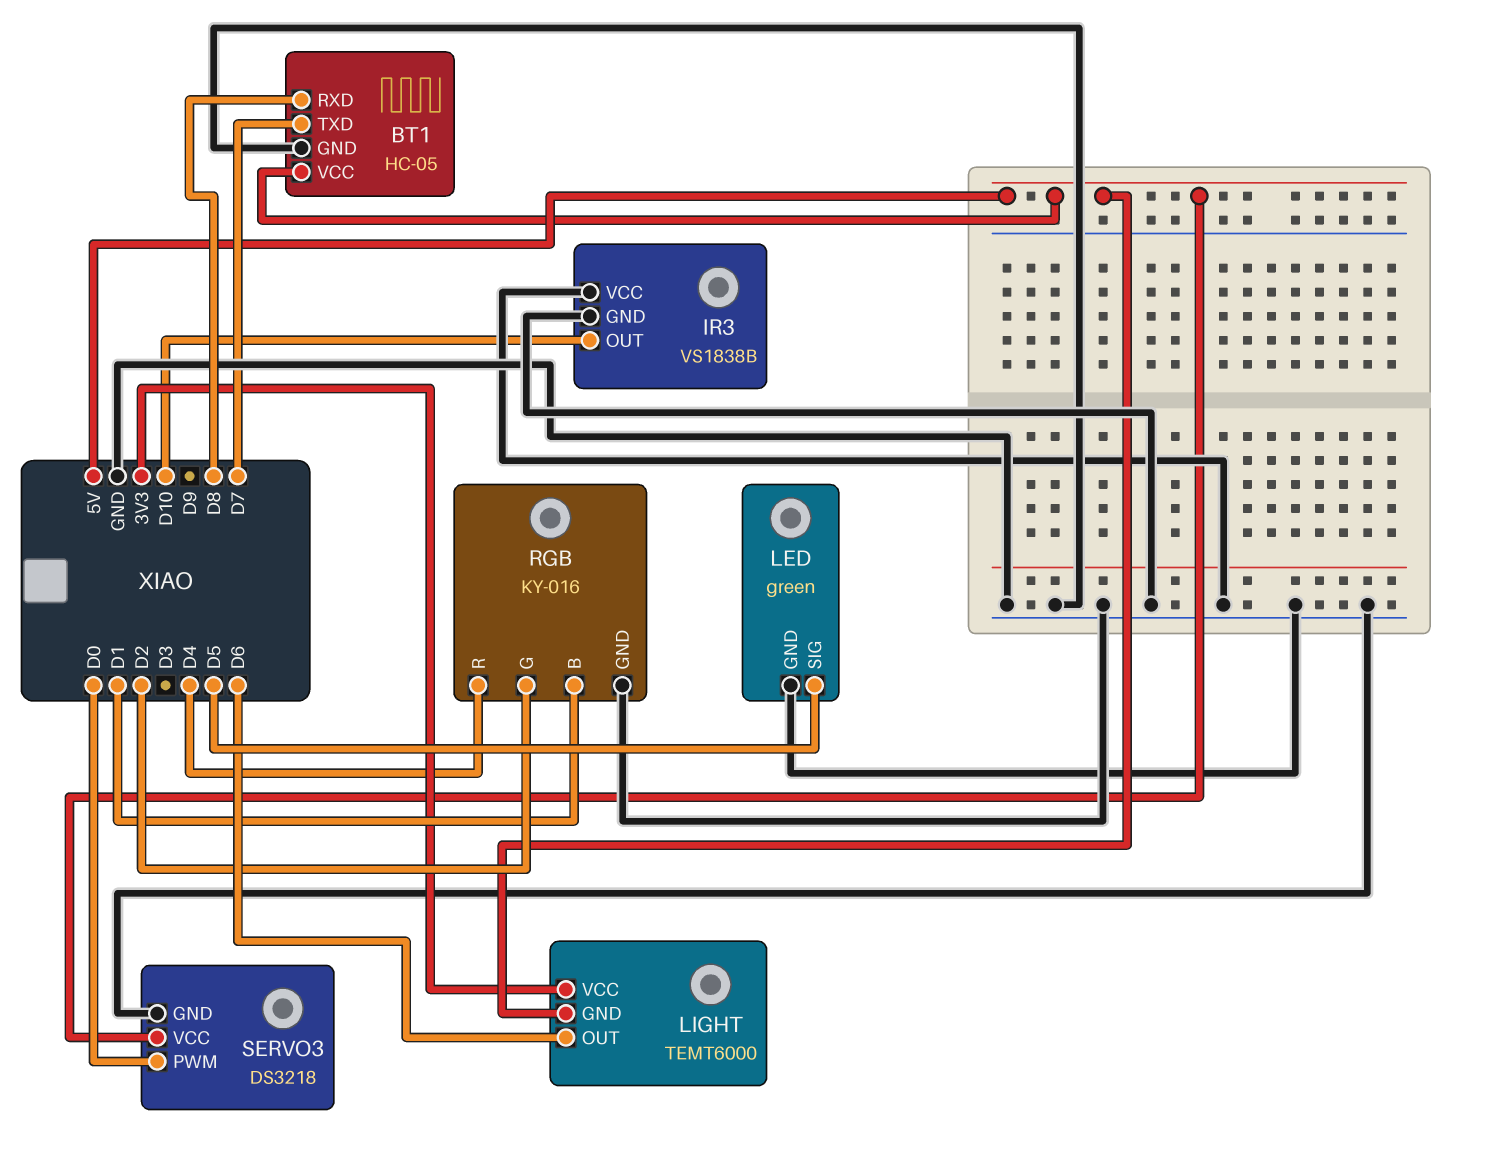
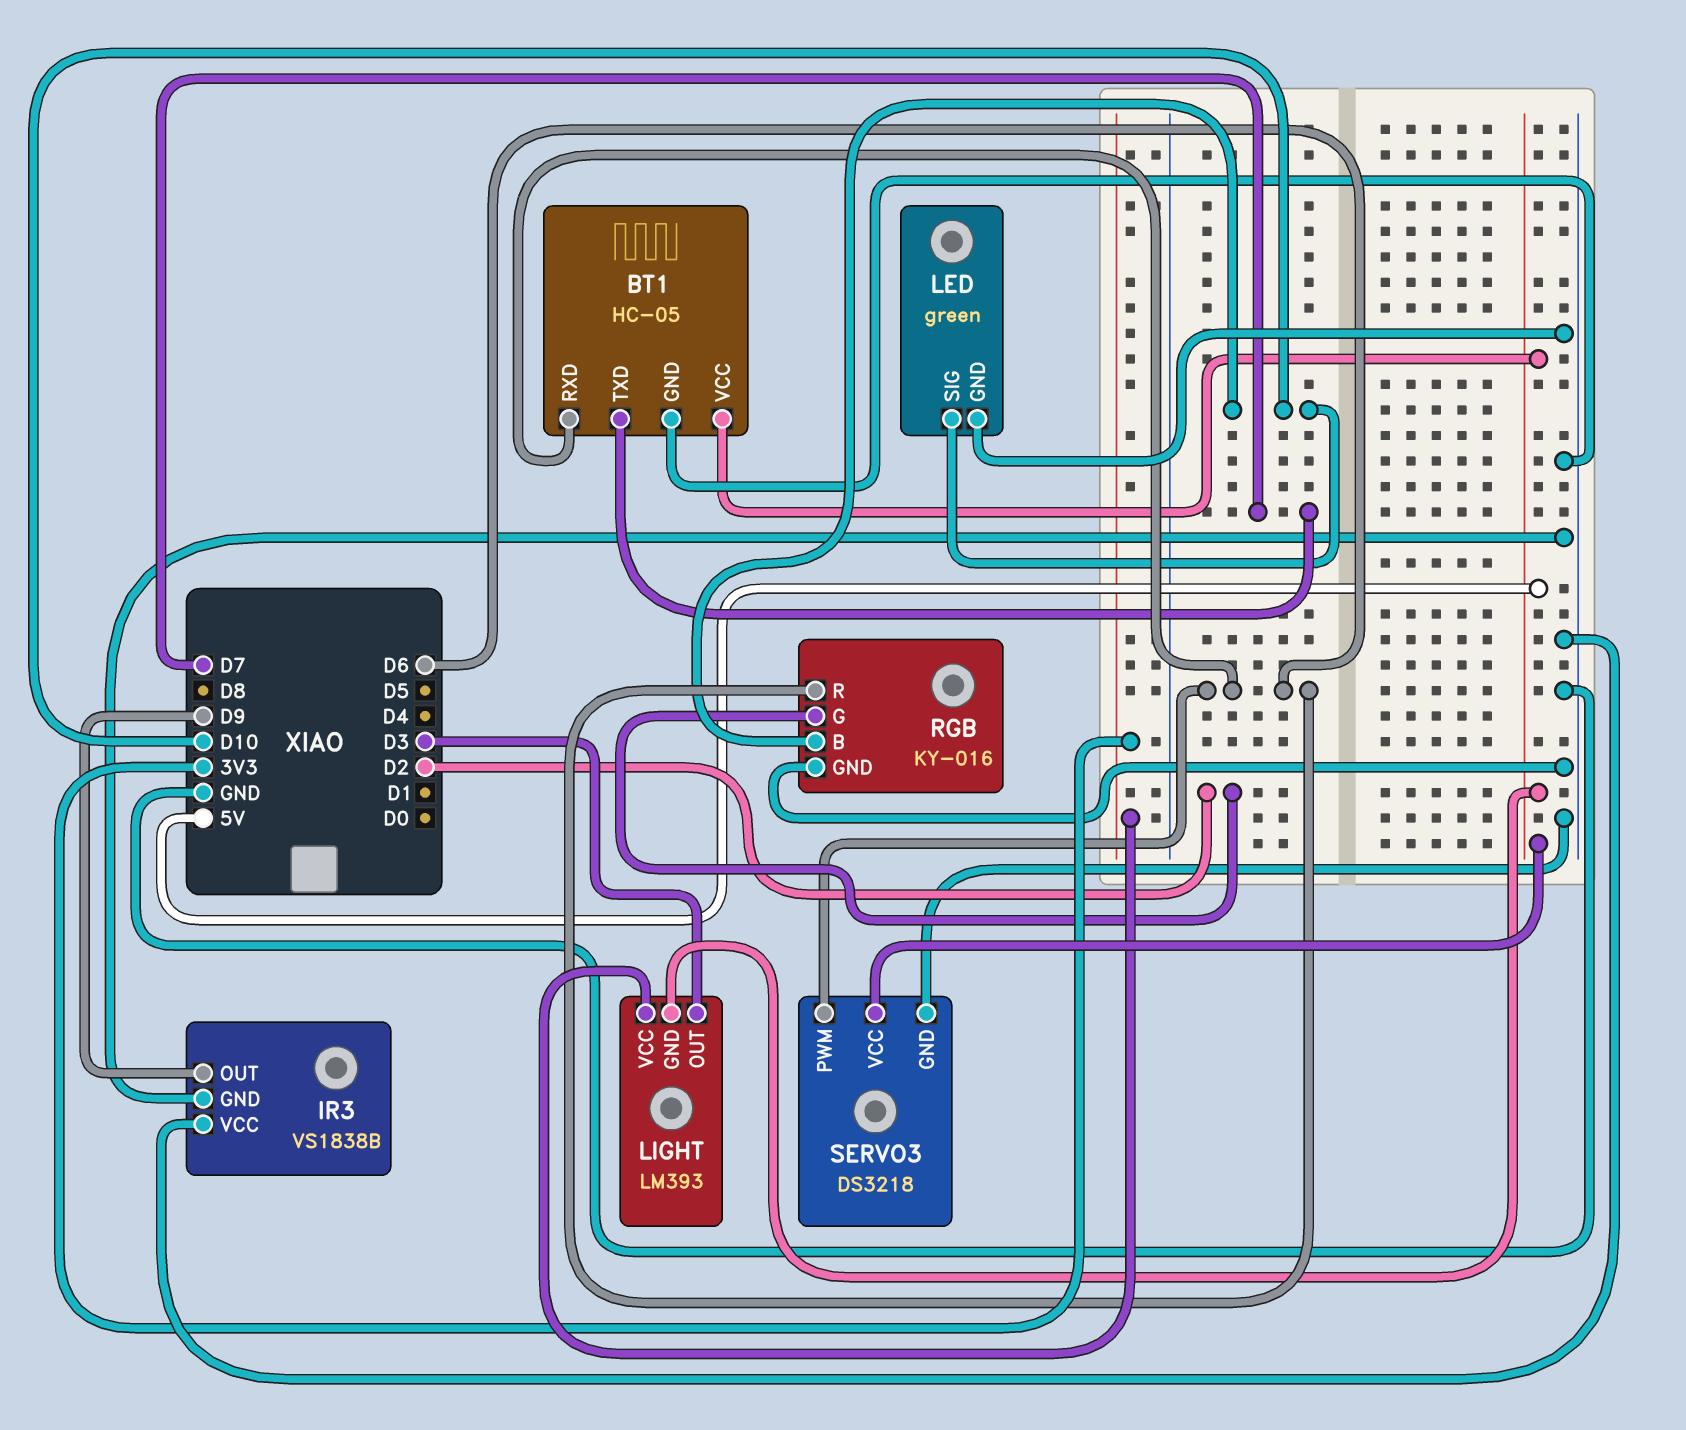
BT1 pin RXD: D8 -> D6
IR3 pin OUT: D10 -> D9
LED pin SIG: D5 -> D10
LIGHT: TEMT6000 -> LM393
LIGHT pin OUT: D6 -> D3
RGB pin B: D1 -> D10
RGB pin R: D4 -> D6
SERVO3 pin PWM: D0 -> D6

